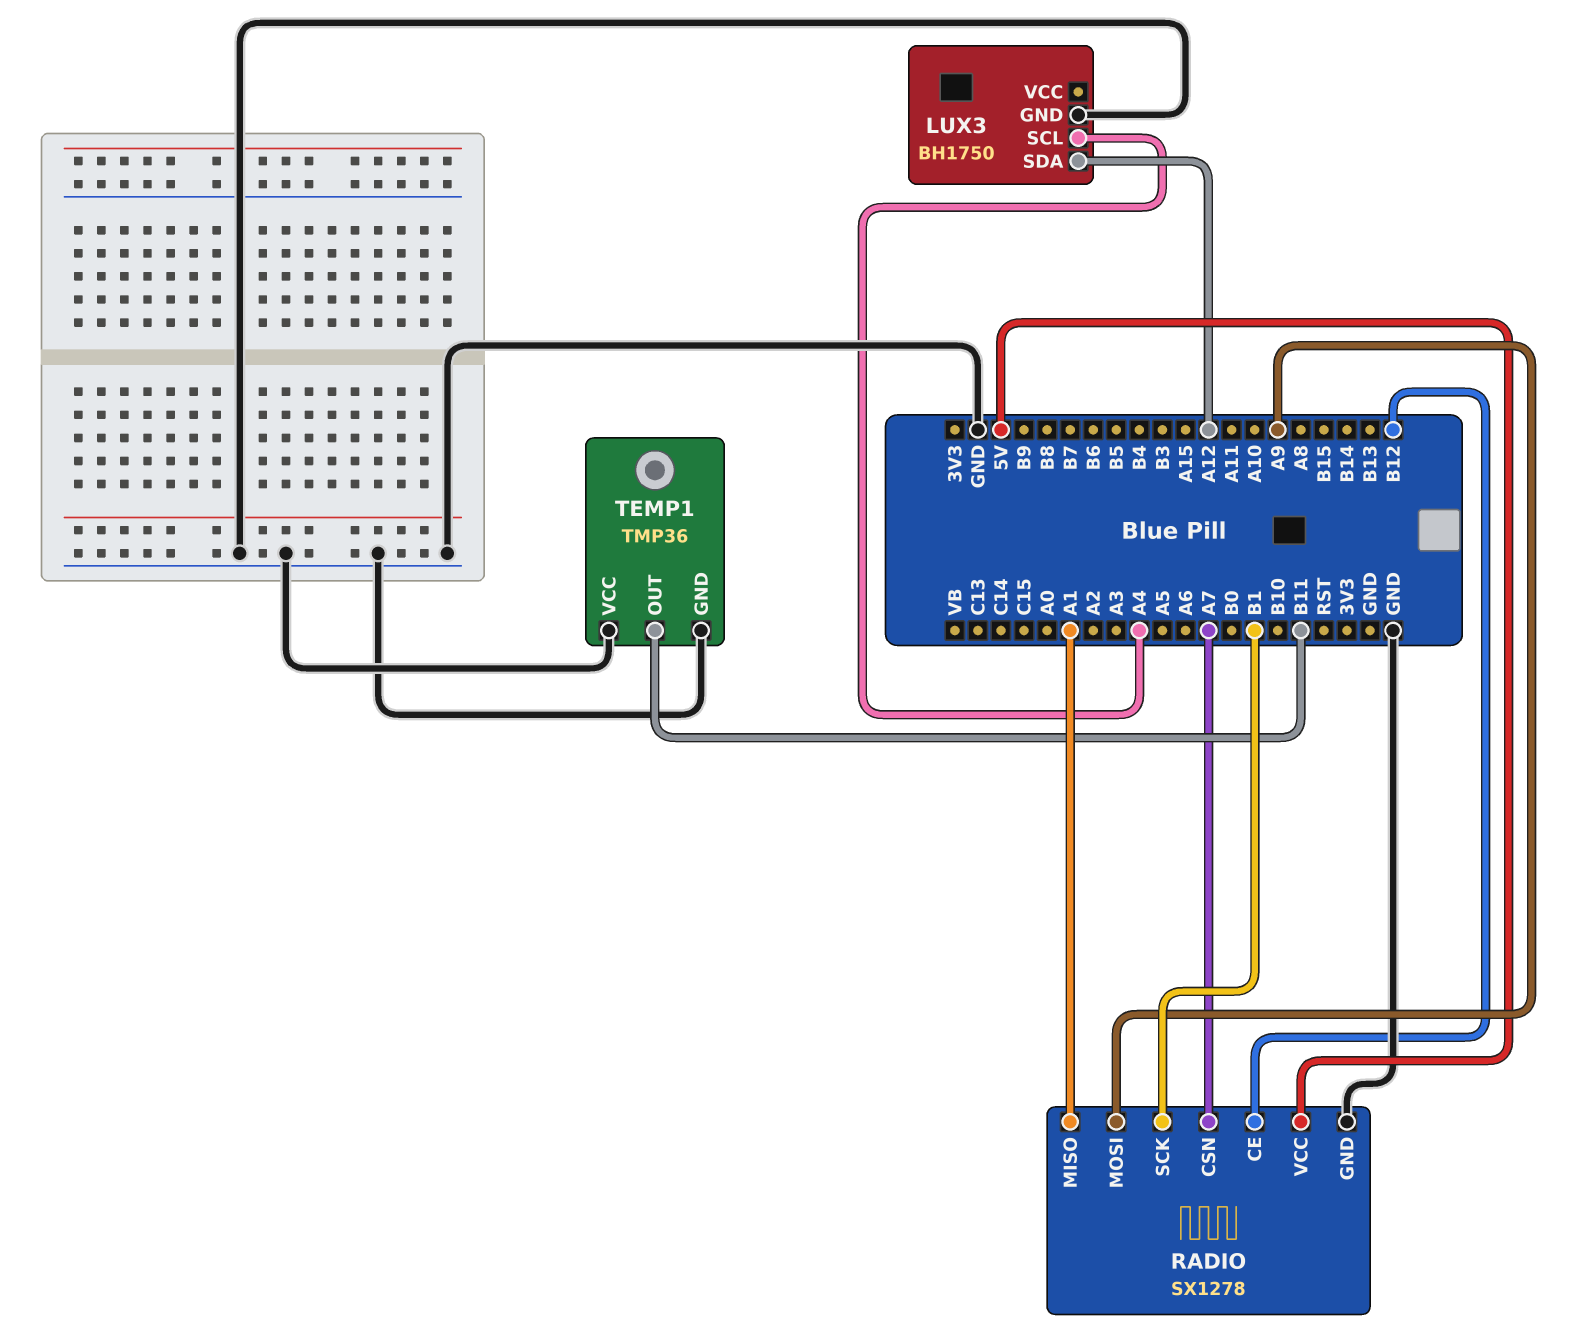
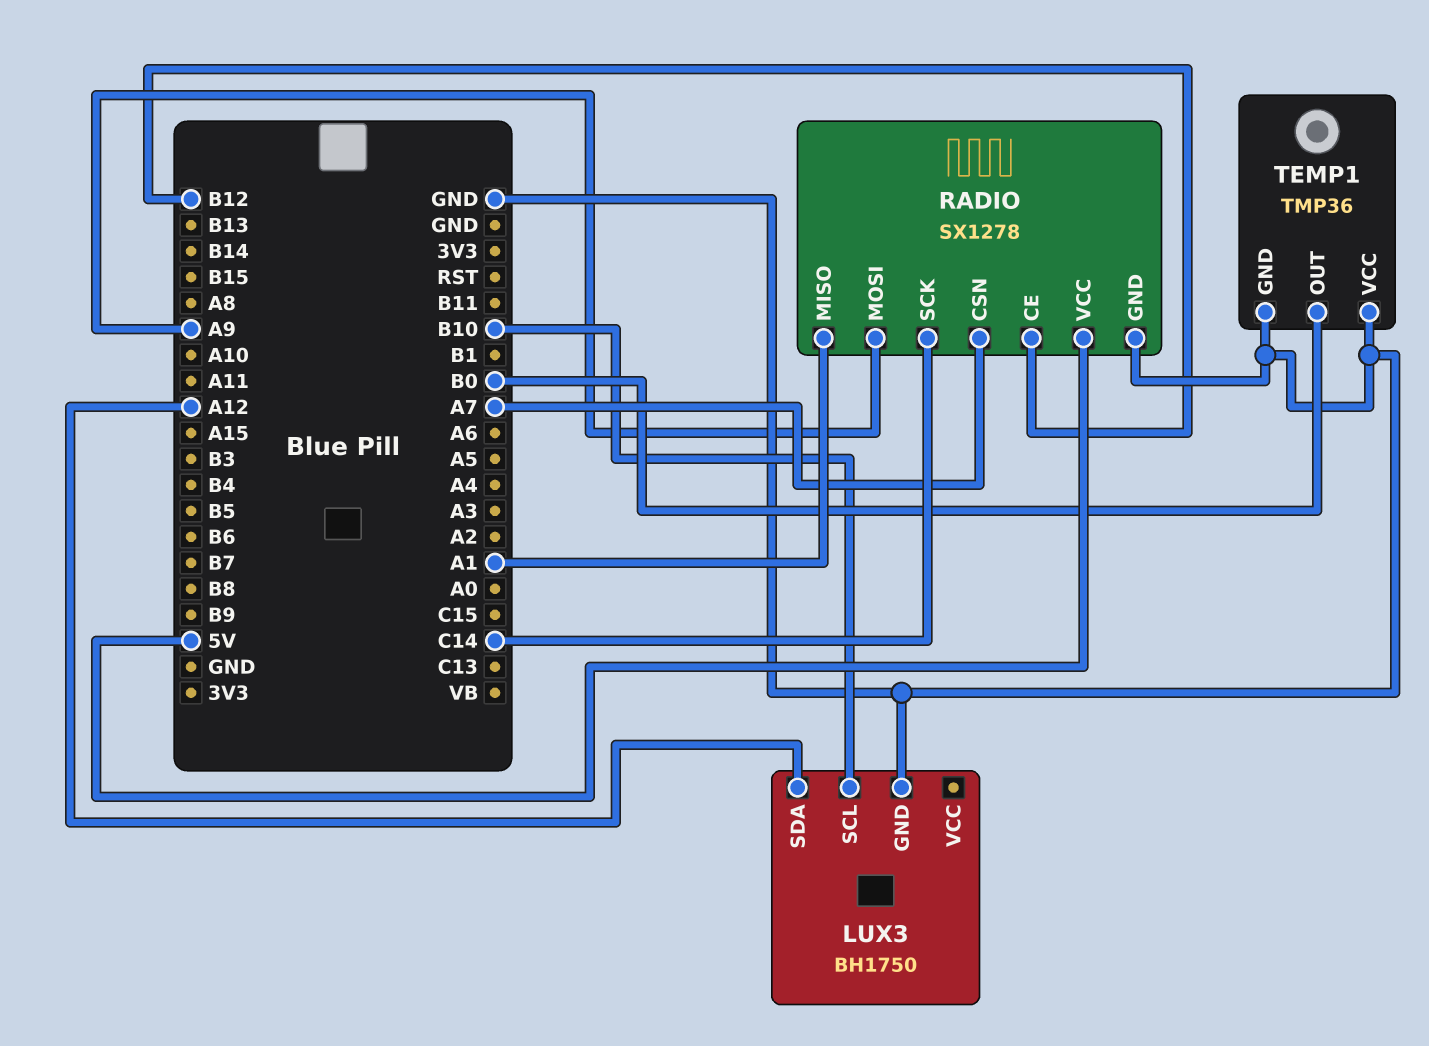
LUX3 pin SCL: A4 -> B10
RADIO pin SCK: B1 -> C14
TEMP1 pin OUT: B11 -> B0

